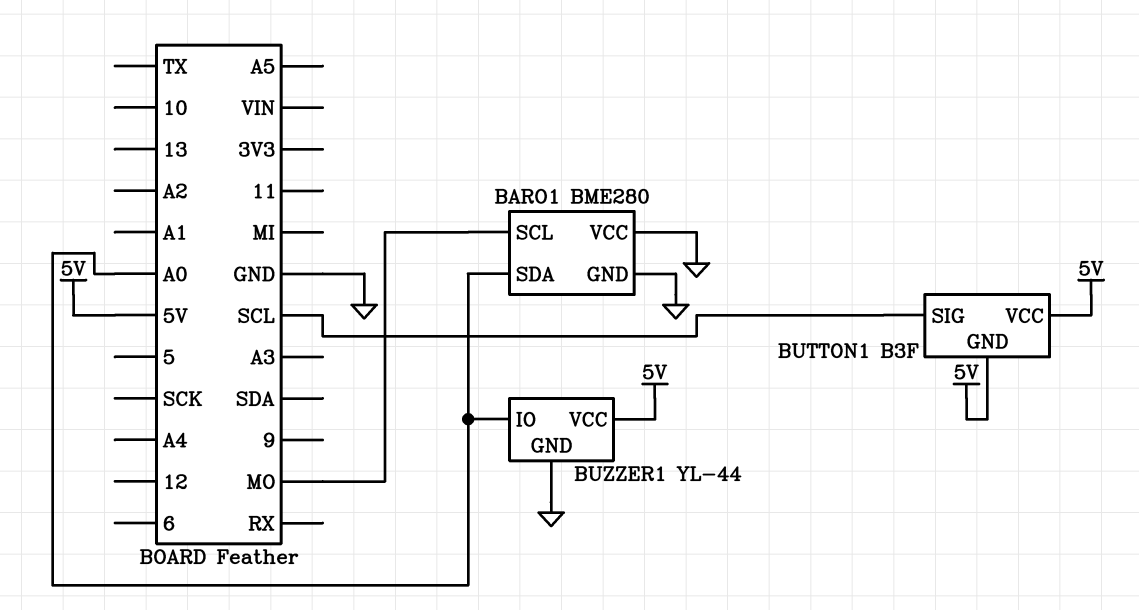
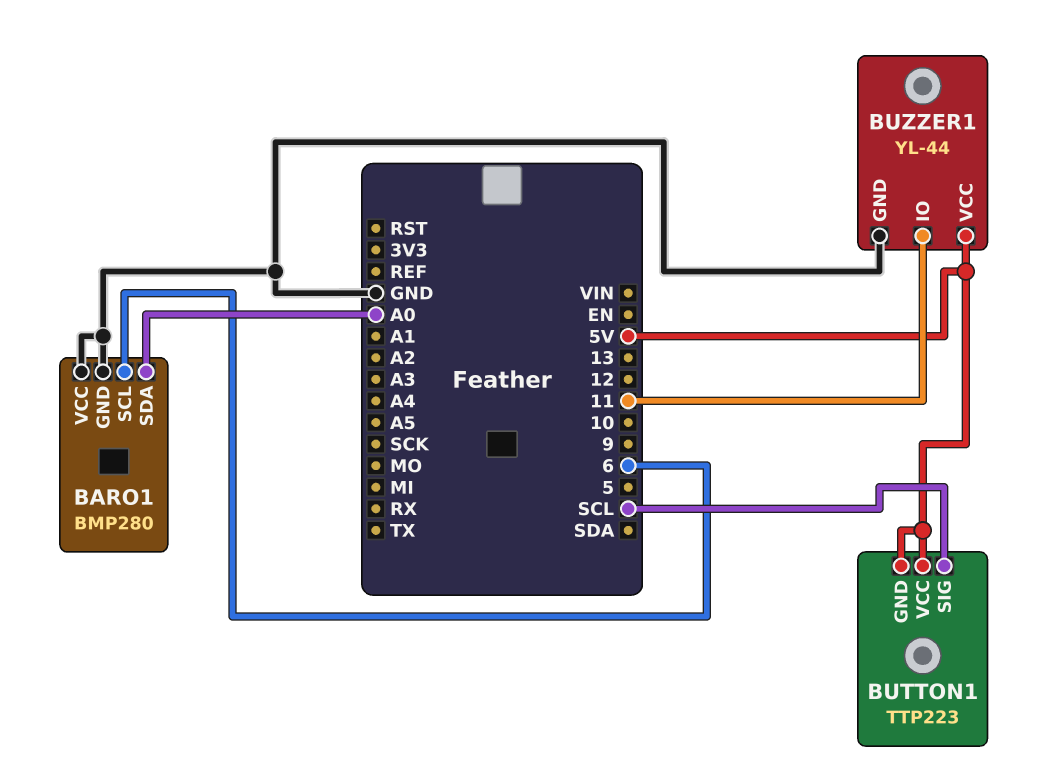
BARO1: BME280 -> BMP280
BARO1 pin SCL: MO -> 6
BUTTON1: B3F -> TTP223
BUZZER1 pin IO: A0 -> 11

